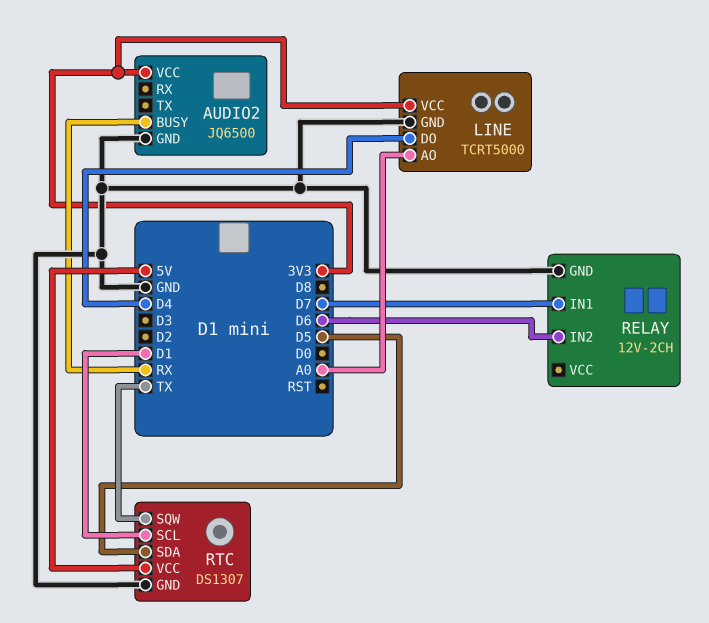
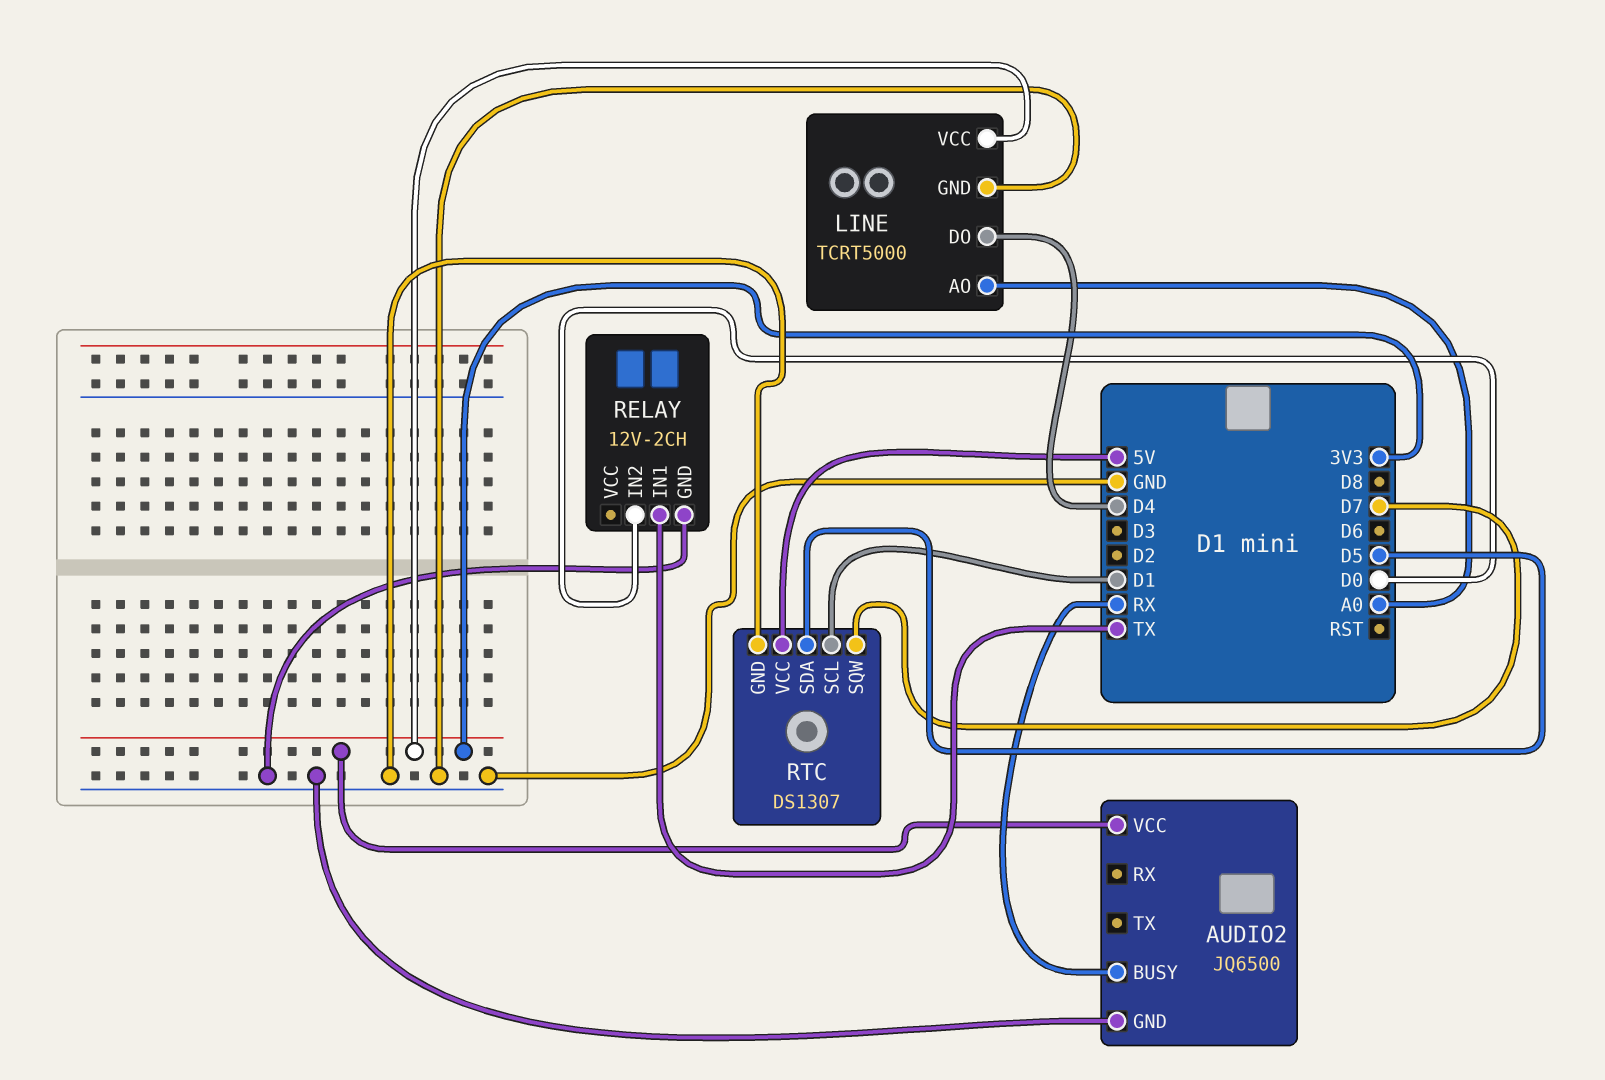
RELAY pin IN1: D7 -> TX
RELAY pin IN2: D6 -> D0
RTC pin SQW: TX -> D7

